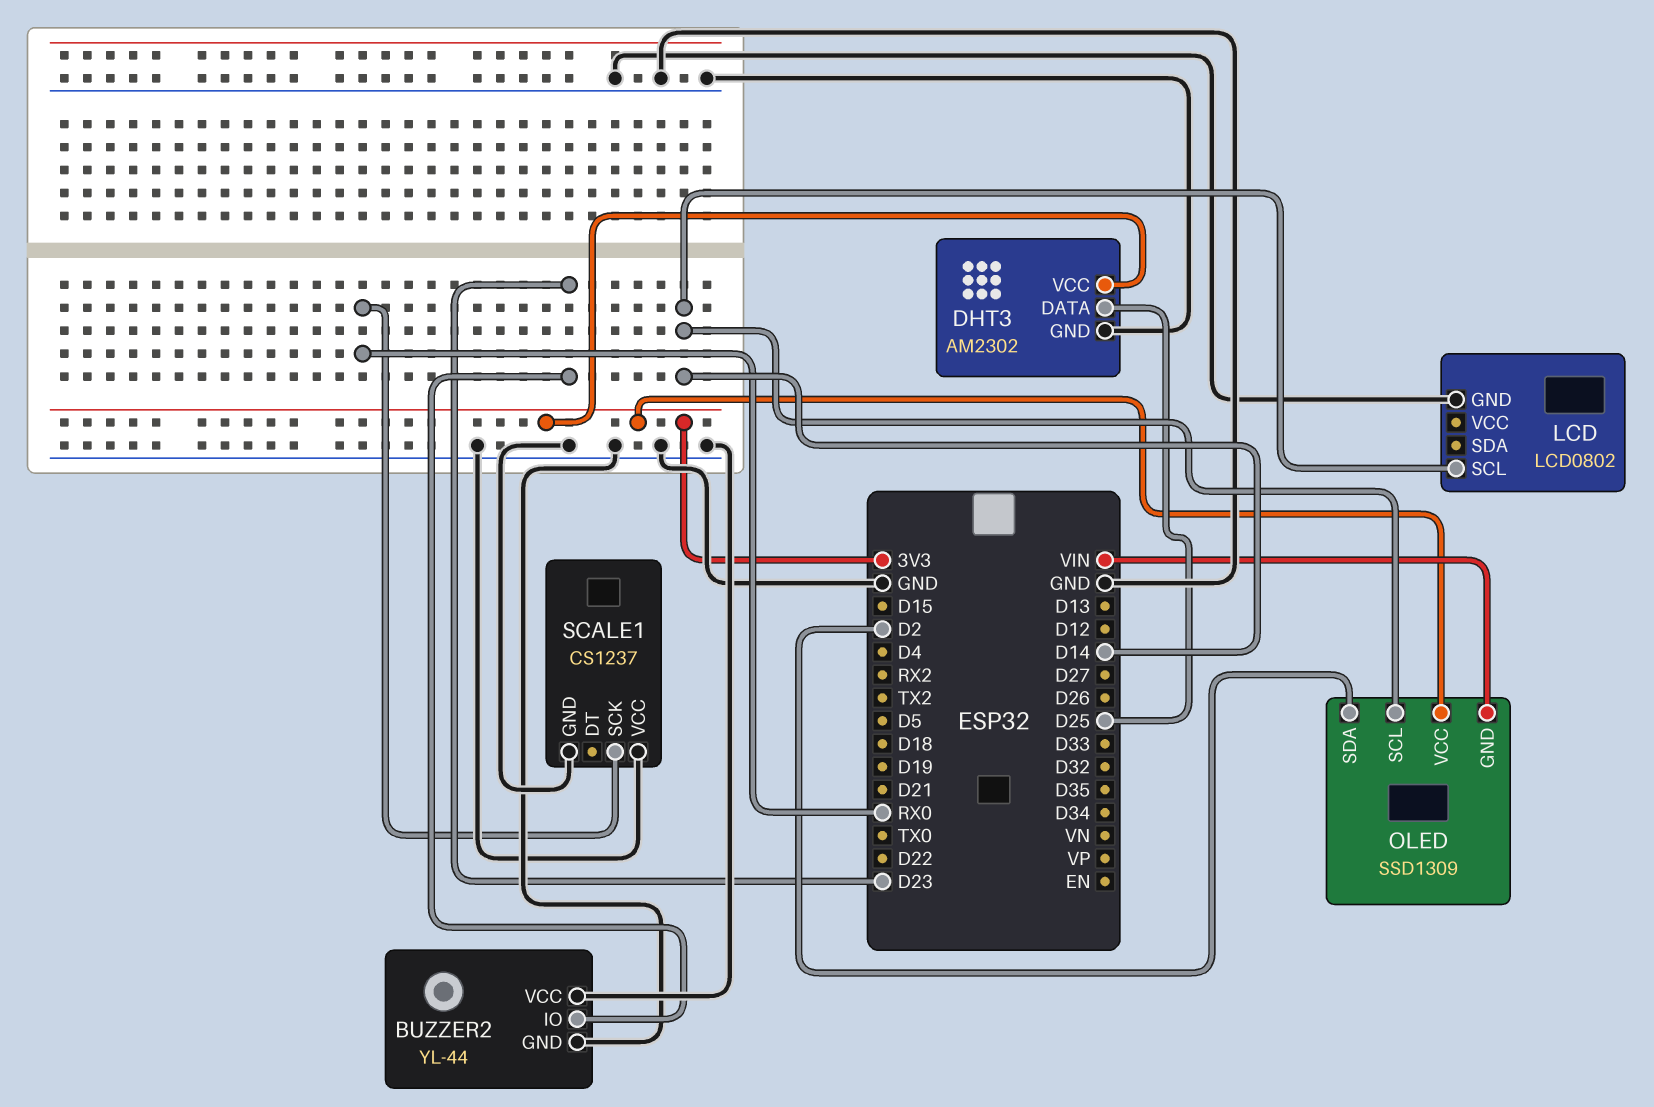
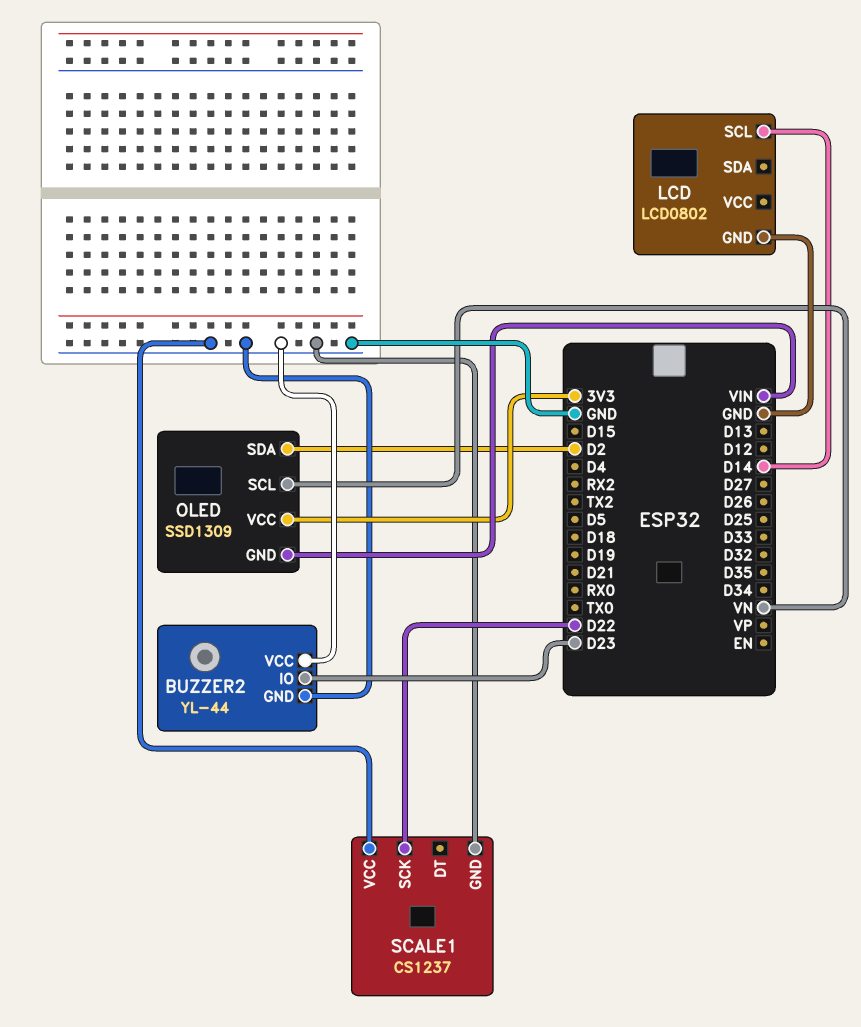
DHT3: AM2302 -> none
DHT3 pin DATA: D25 -> none
DHT3 pin GND: GND -> none
DHT3 pin VCC: 3V3 -> none
OLED pin SCL: D14 -> VN
SCALE1 pin SCK: RX0 -> D22

